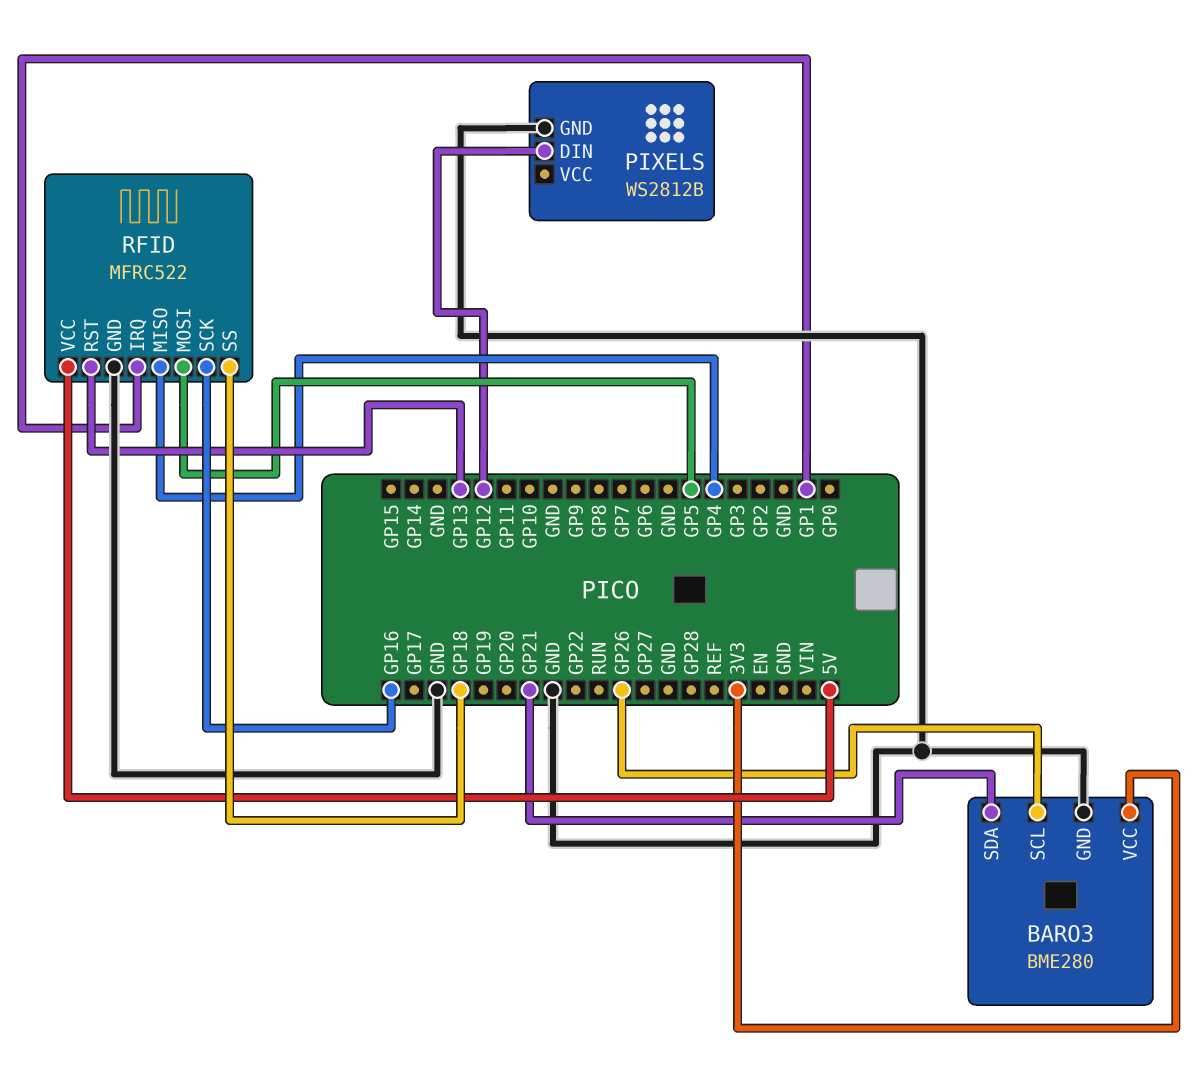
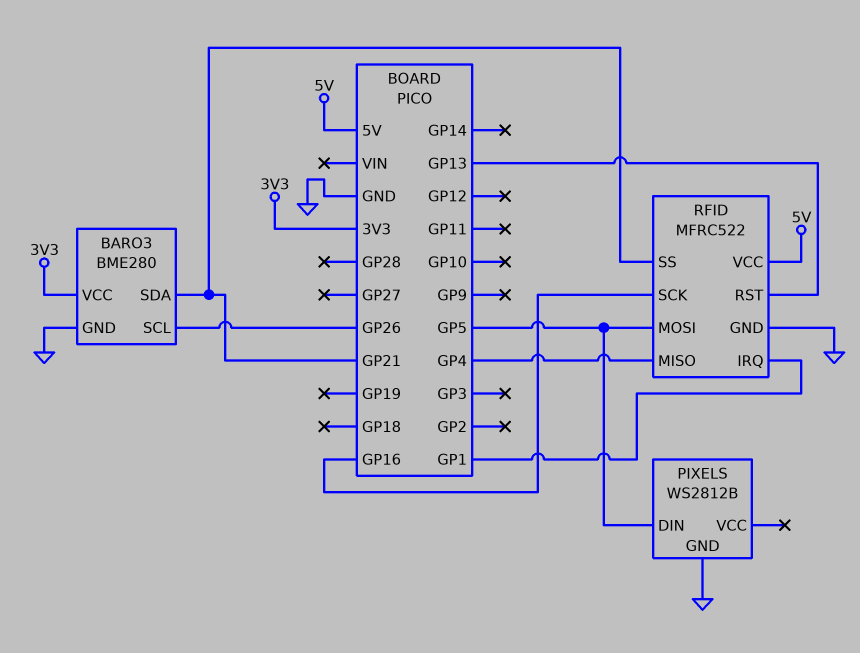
PIXELS pin DIN: GP12 -> GP5
RFID pin SS: GP18 -> GP21

